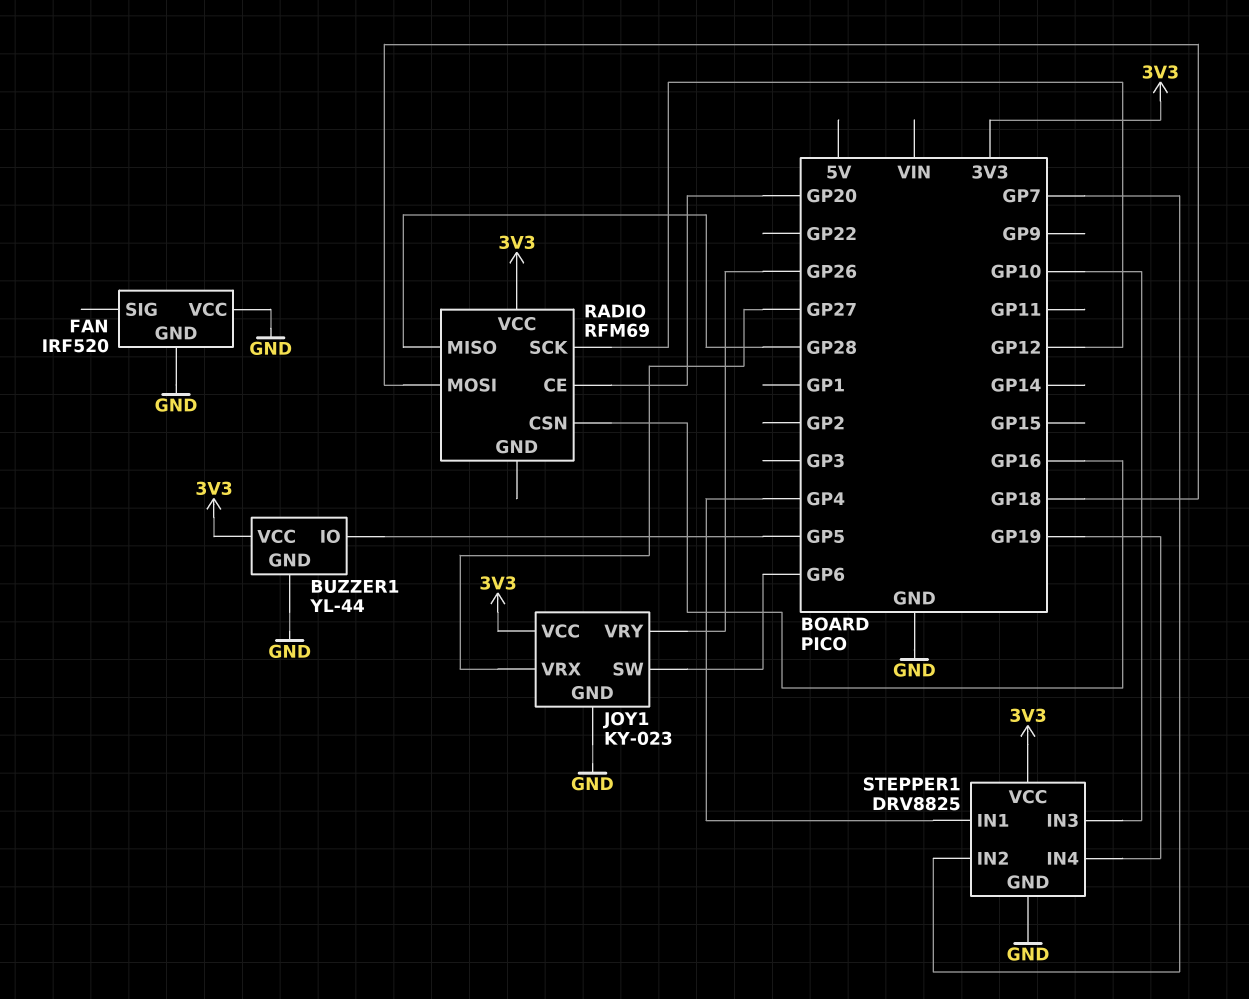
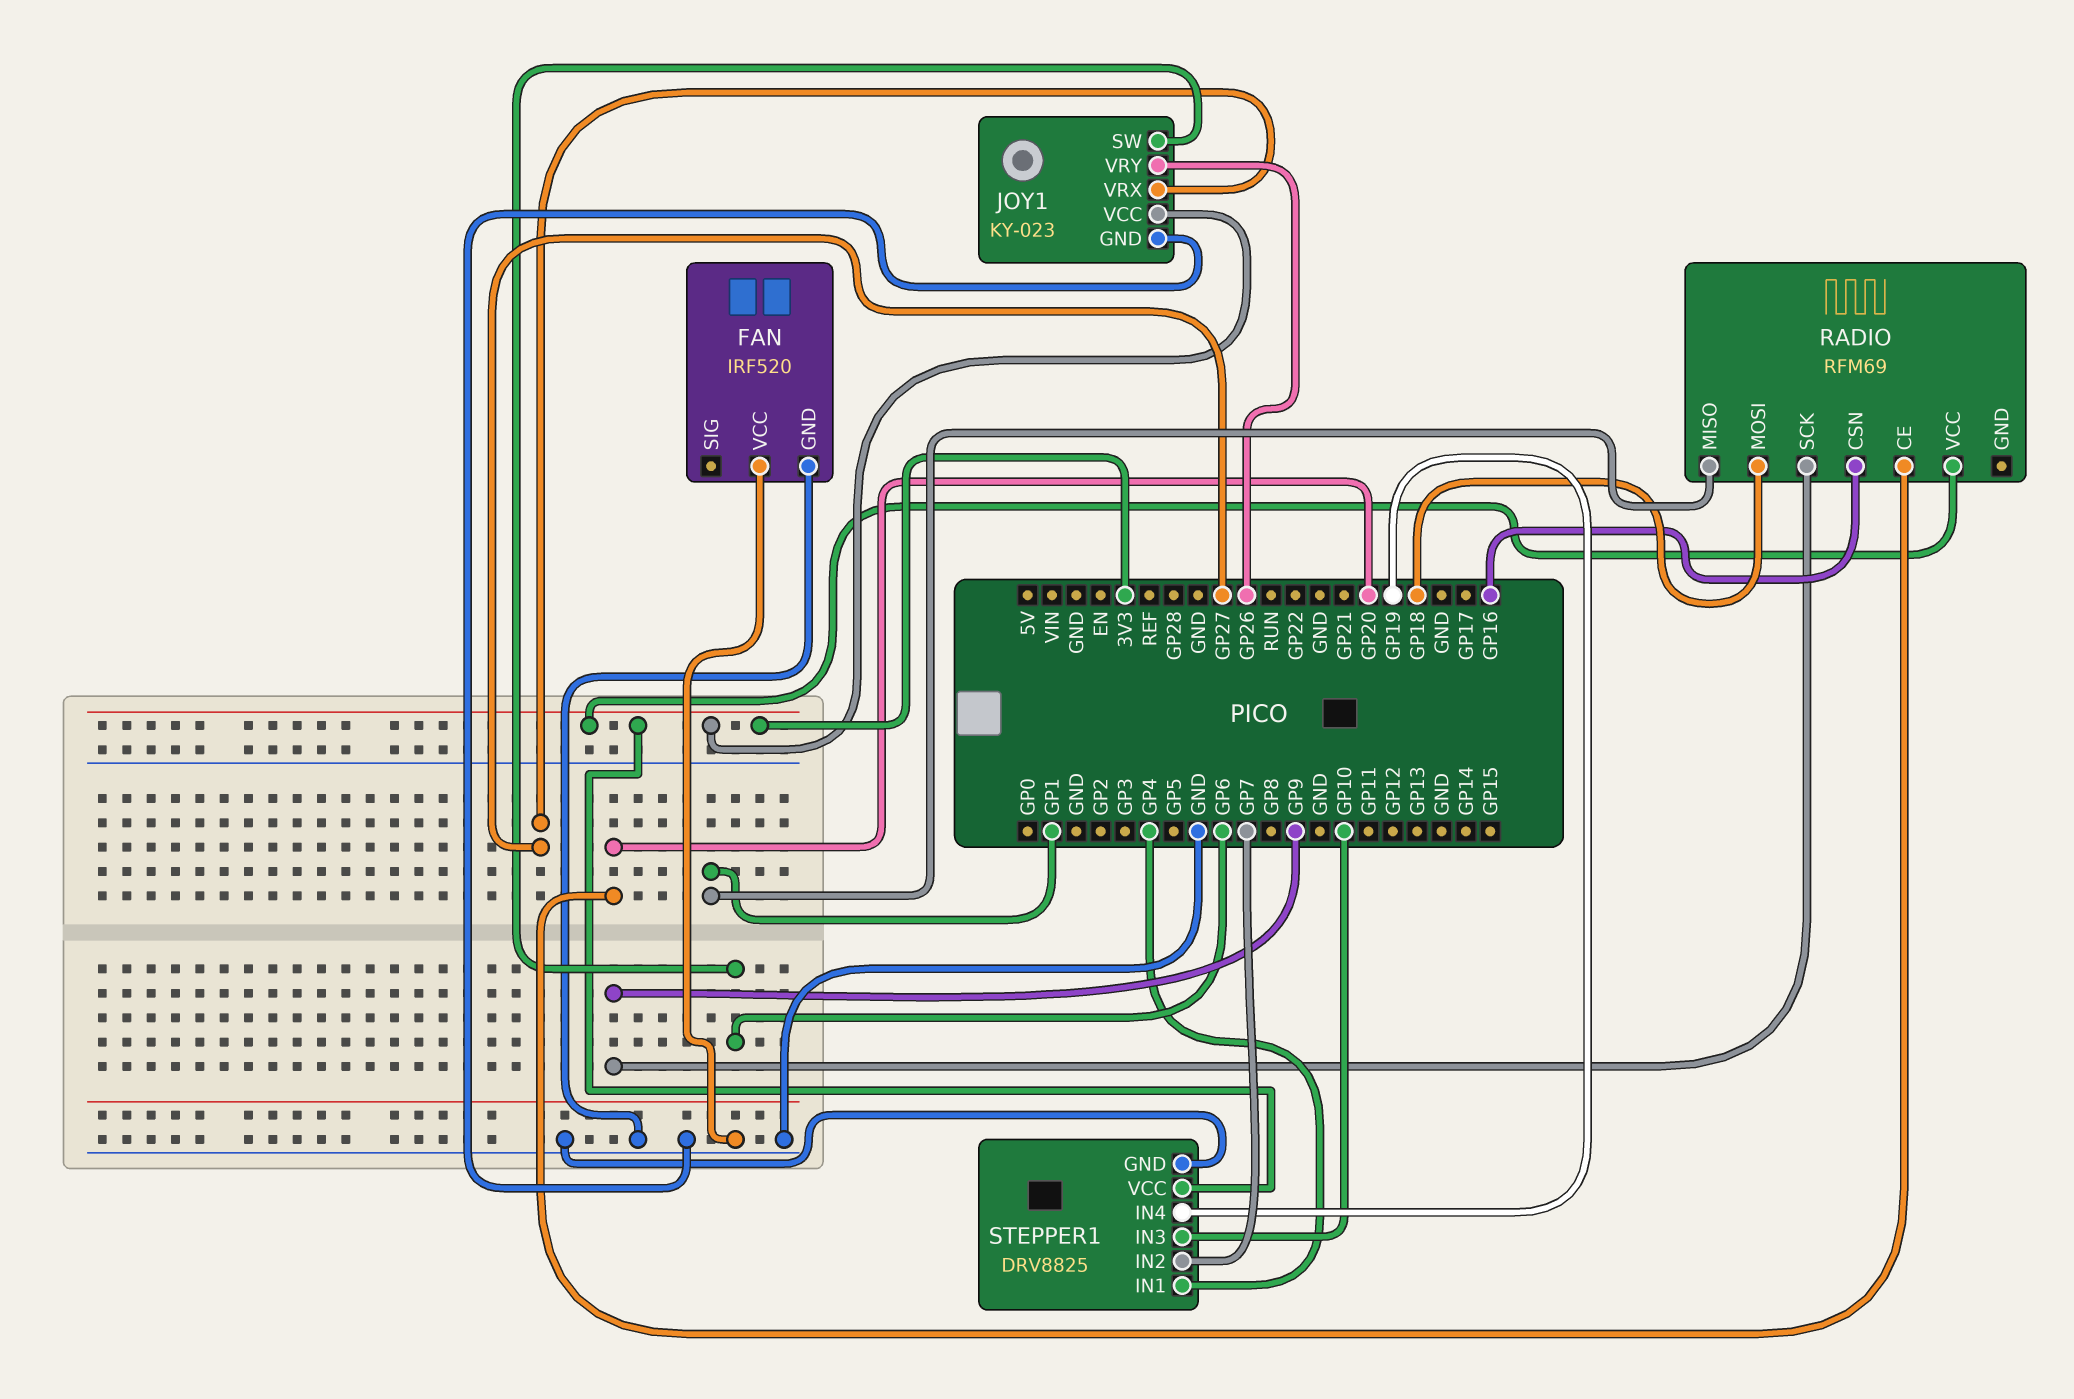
BUZZER1: YL-44 -> none
BUZZER1 pin GND: GND -> none
BUZZER1 pin IO: GP5 -> none
BUZZER1 pin VCC: 3V3 -> none
RADIO pin MISO: GP28 -> GP1
RADIO pin SCK: GP12 -> GP9

